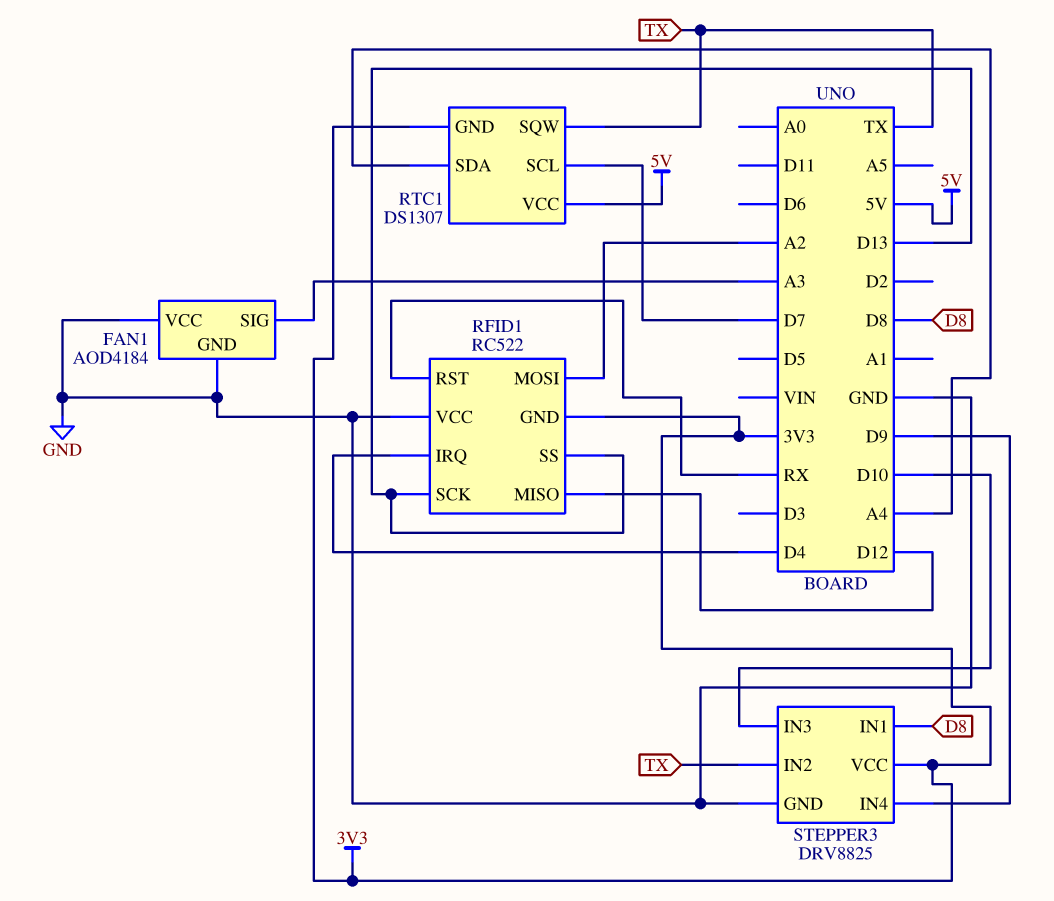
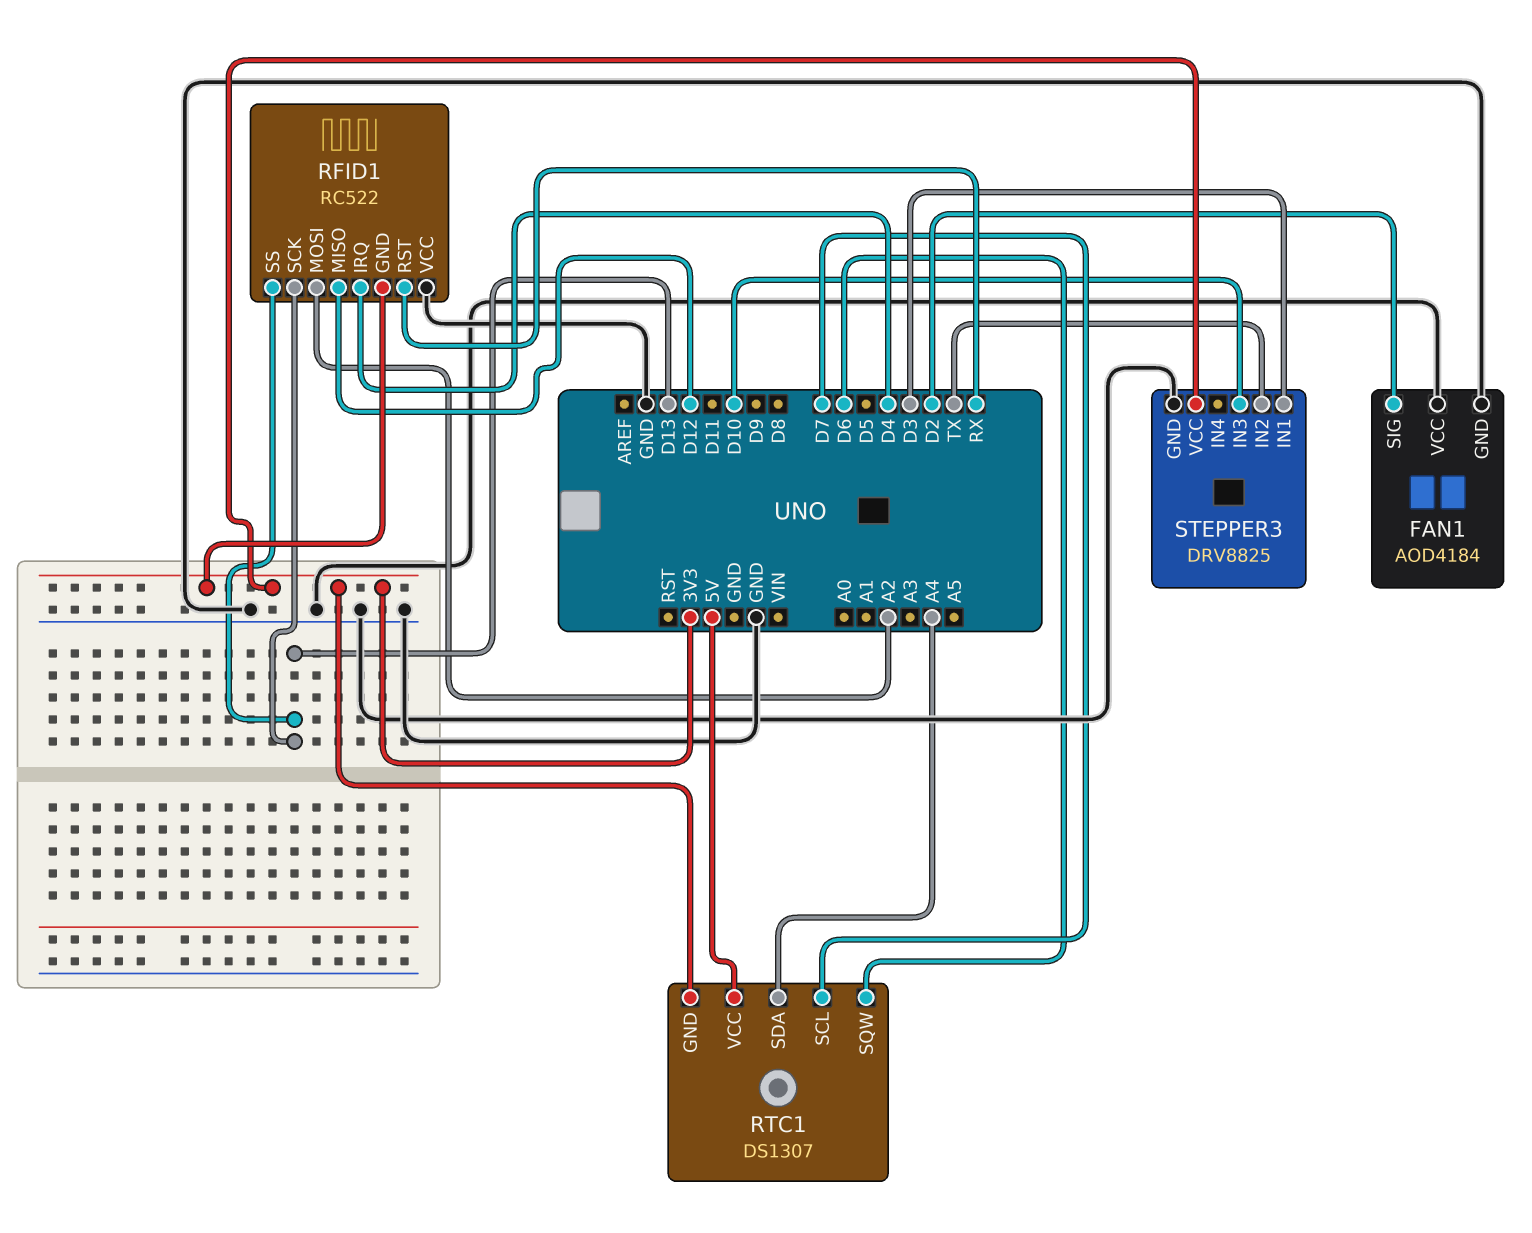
FAN1 pin SIG: A3 -> D2
RTC1 pin SQW: TX -> D6
STEPPER3 pin IN1: D8 -> D3
STEPPER3 pin IN4: D9 -> none

